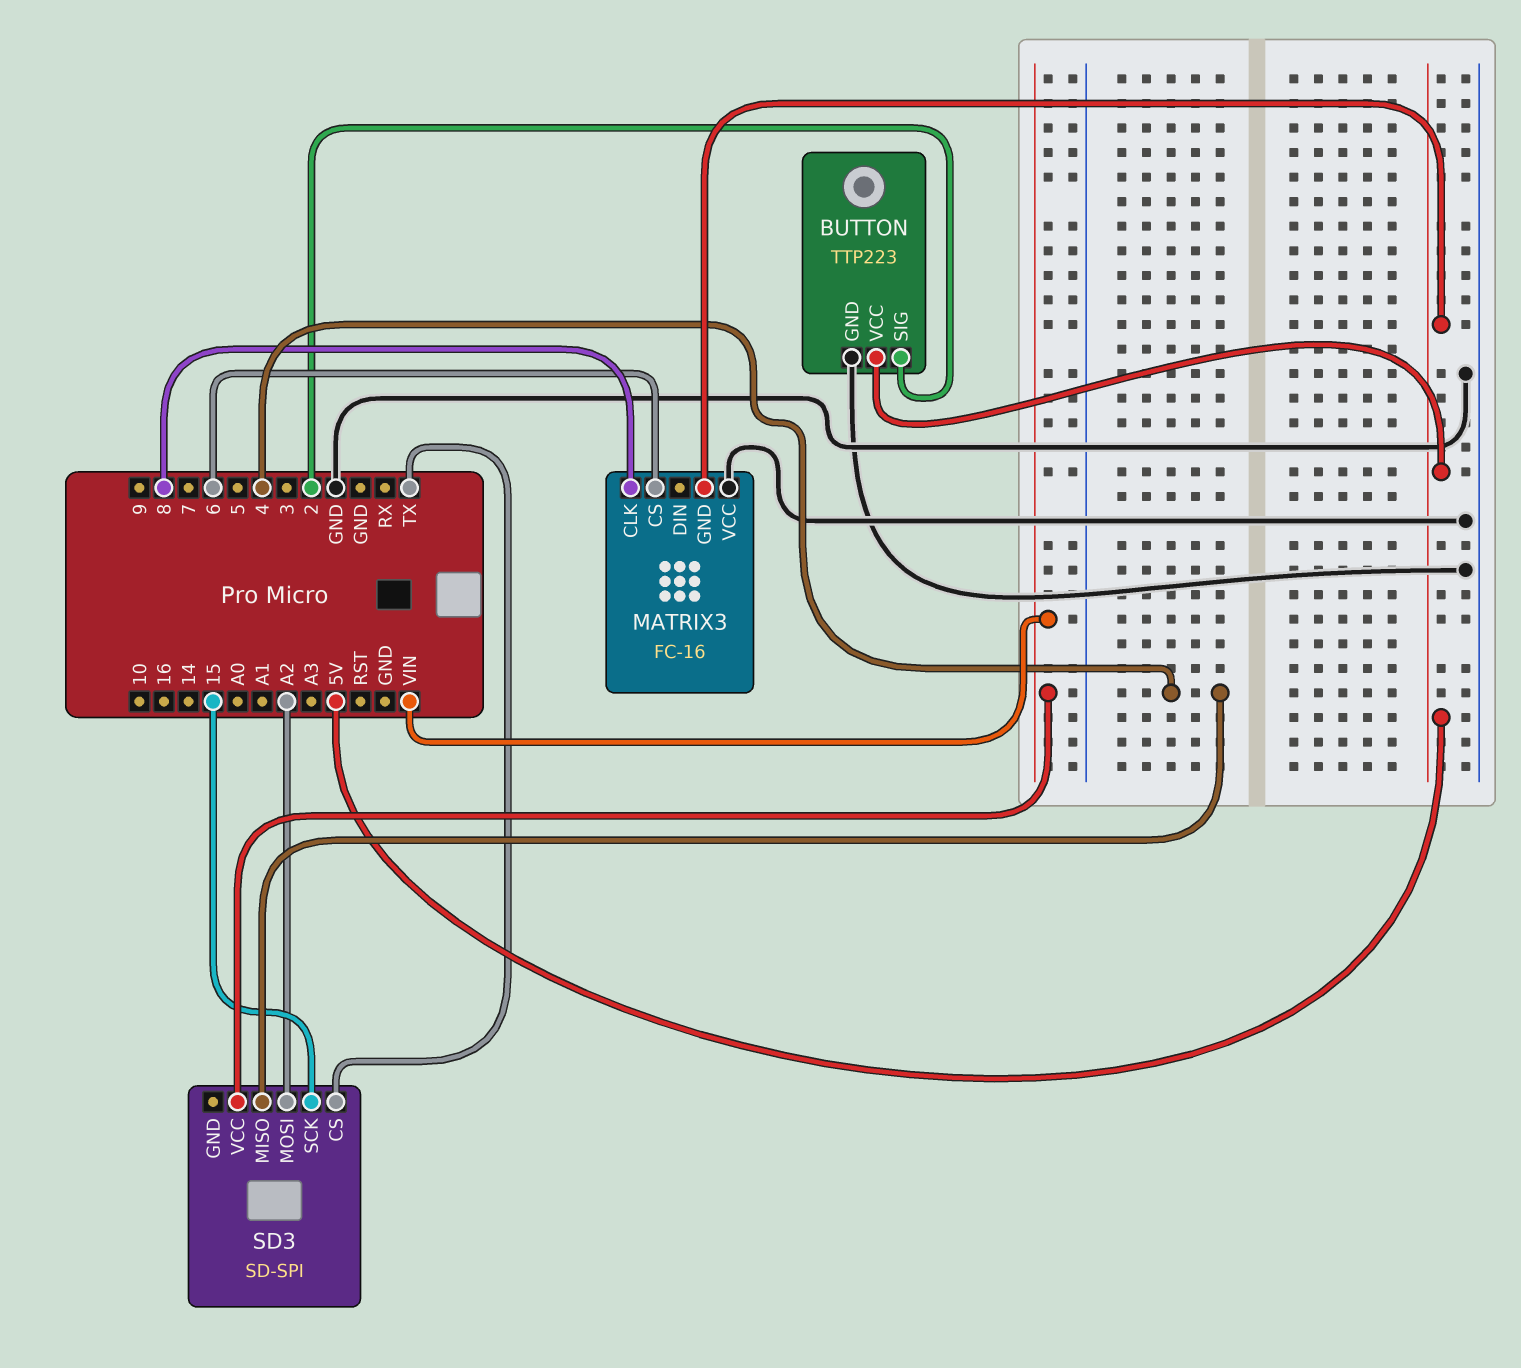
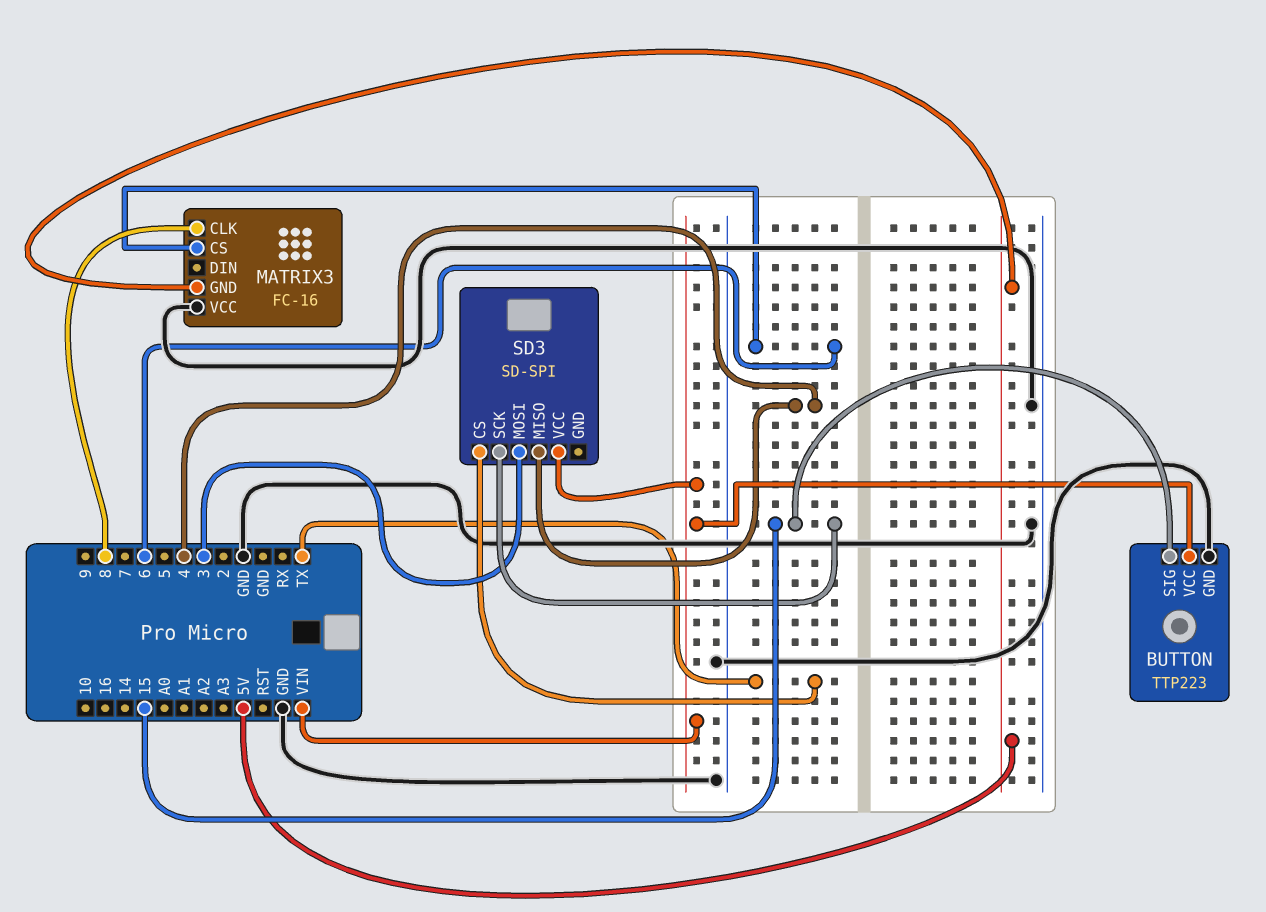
BUTTON pin SIG: 2 -> 15
BUTTON pin VCC: 5V -> VIN
SD3 pin MOSI: A2 -> 3

